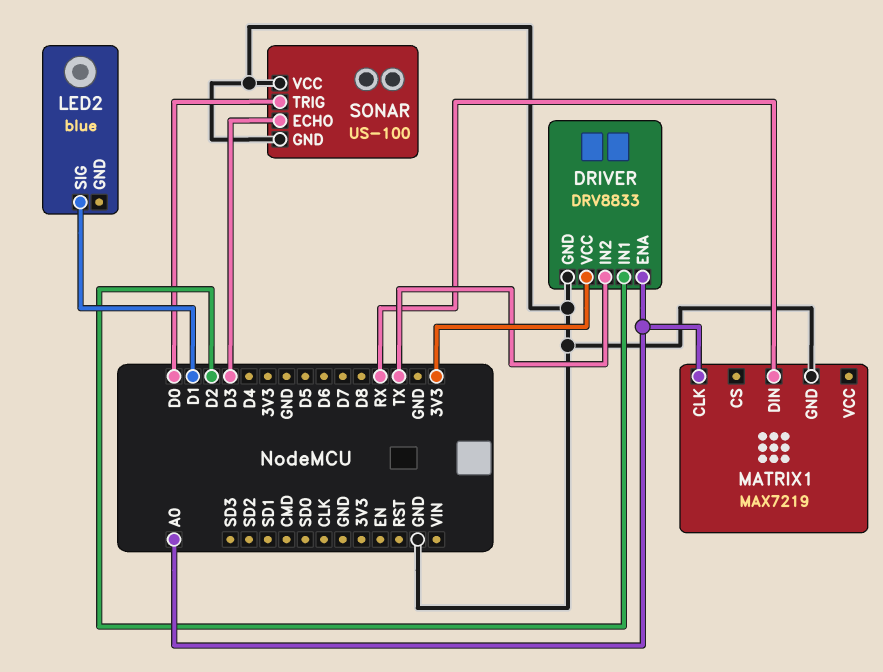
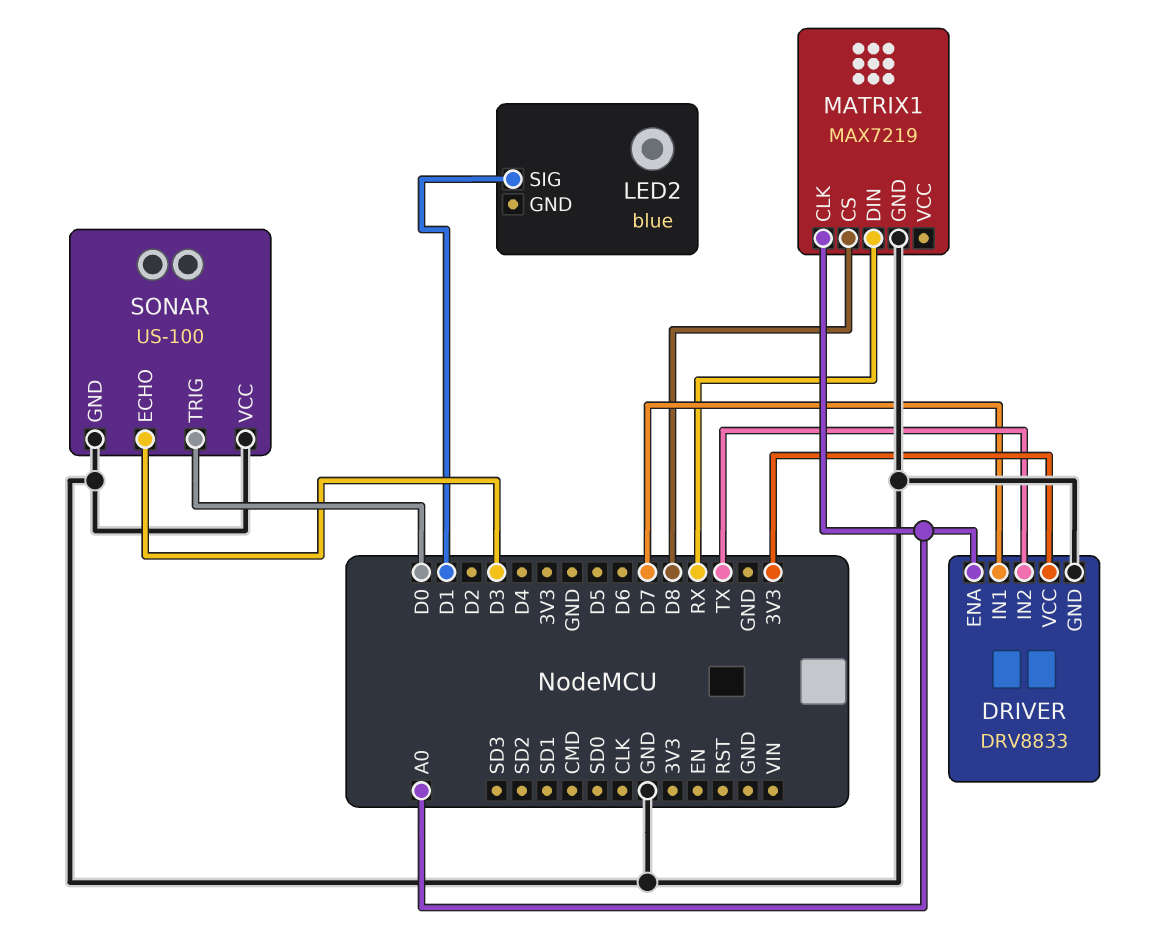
DRIVER pin IN1: D2 -> D7
MATRIX1 pin CS: none -> D8

